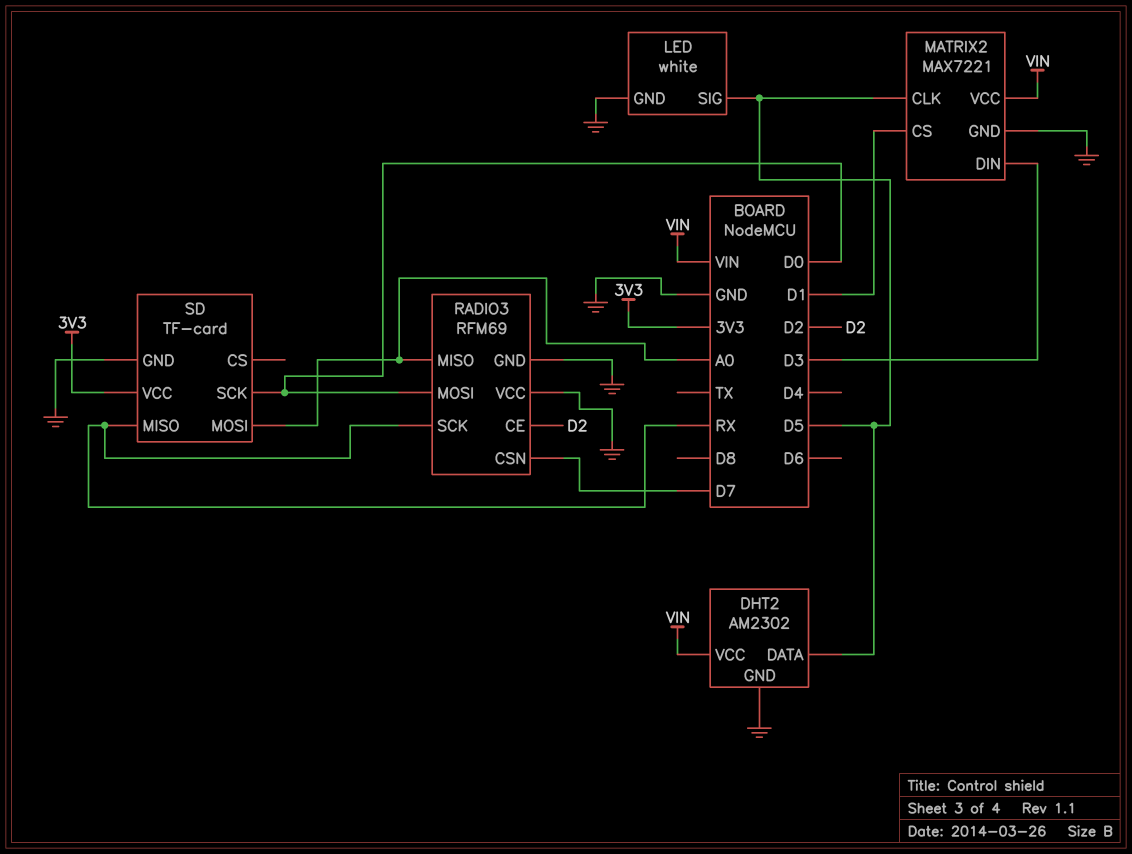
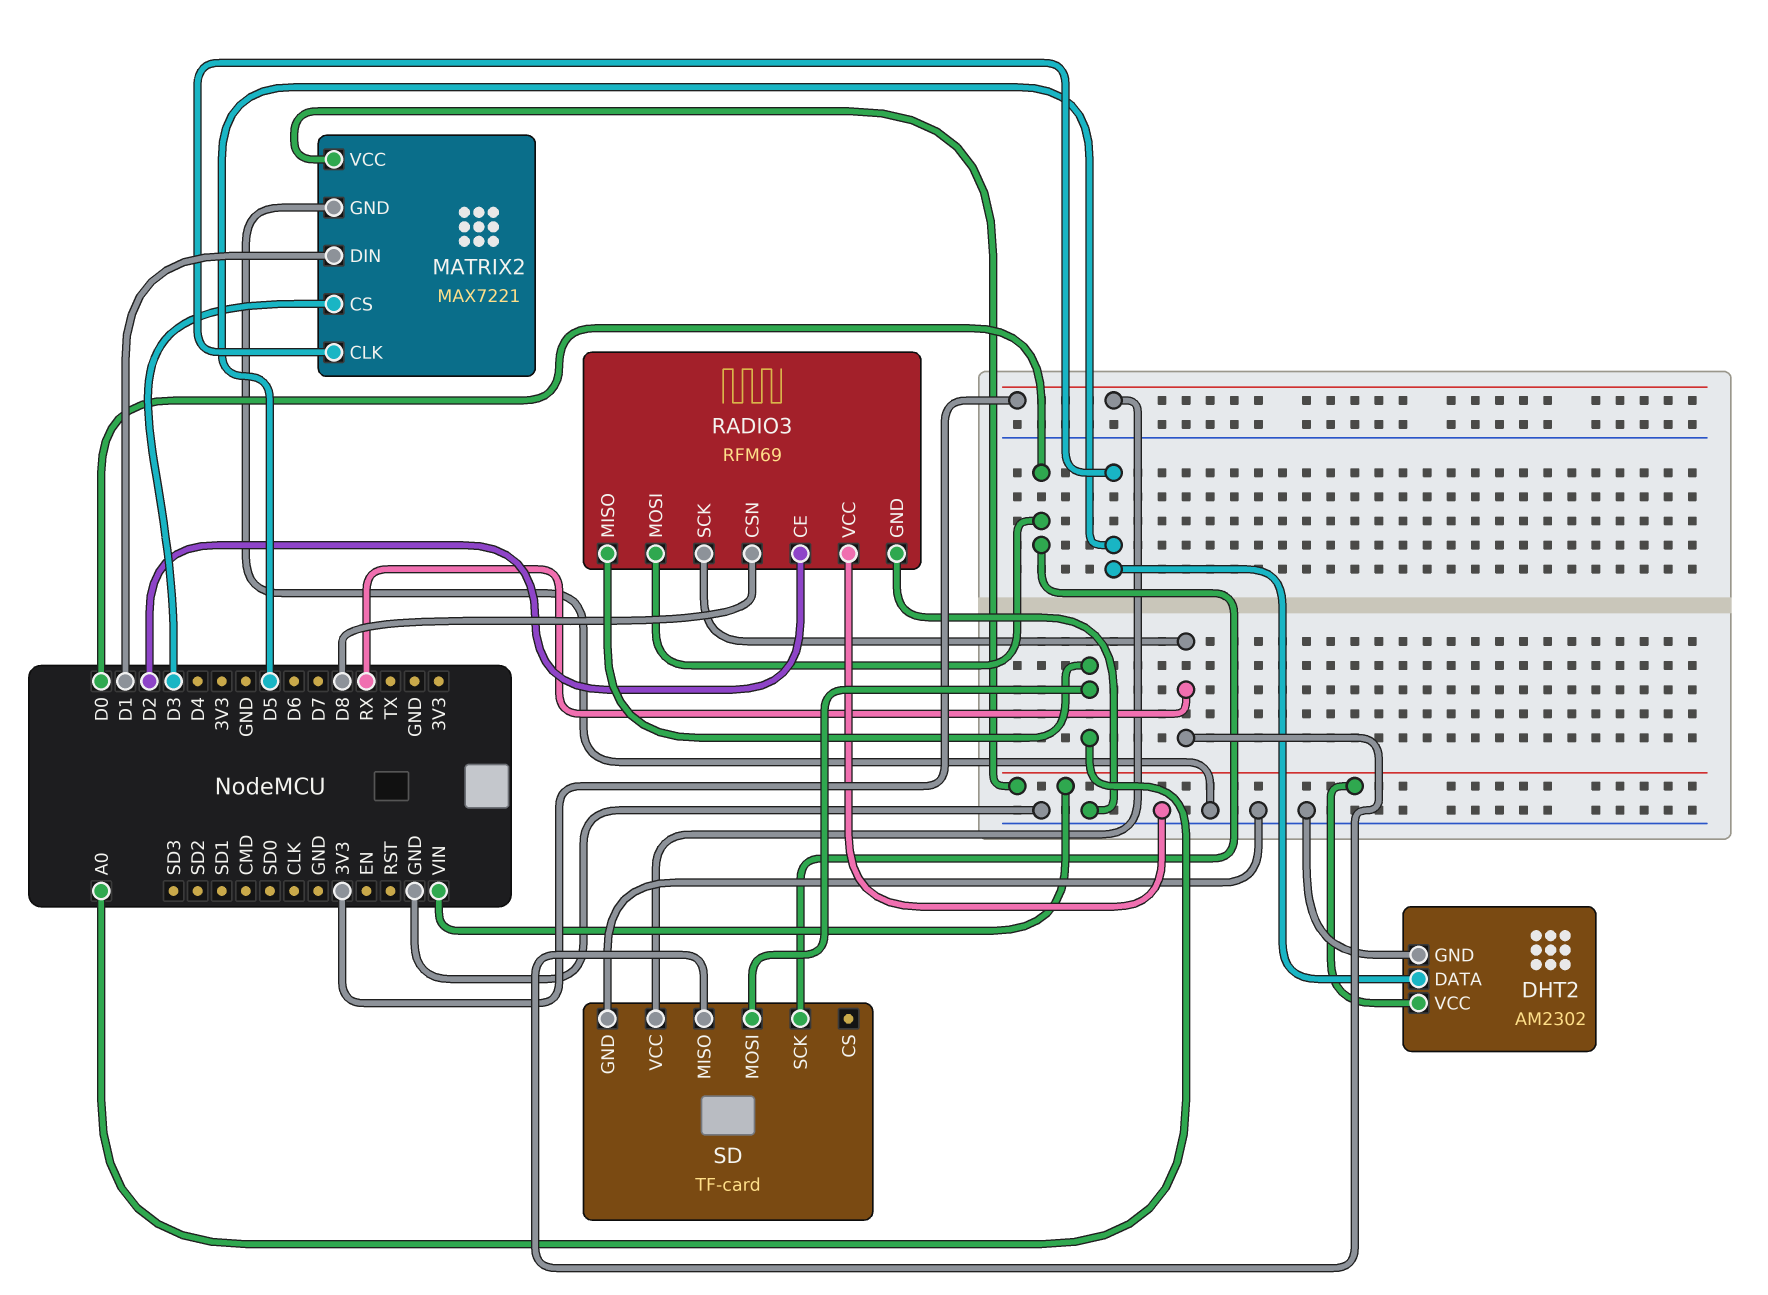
LED: white -> none
LED pin GND: GND -> none
LED pin SIG: D5 -> none
MATRIX2 pin CS: D1 -> D3
MATRIX2 pin DIN: D3 -> D1
RADIO3 pin CSN: D7 -> D8

